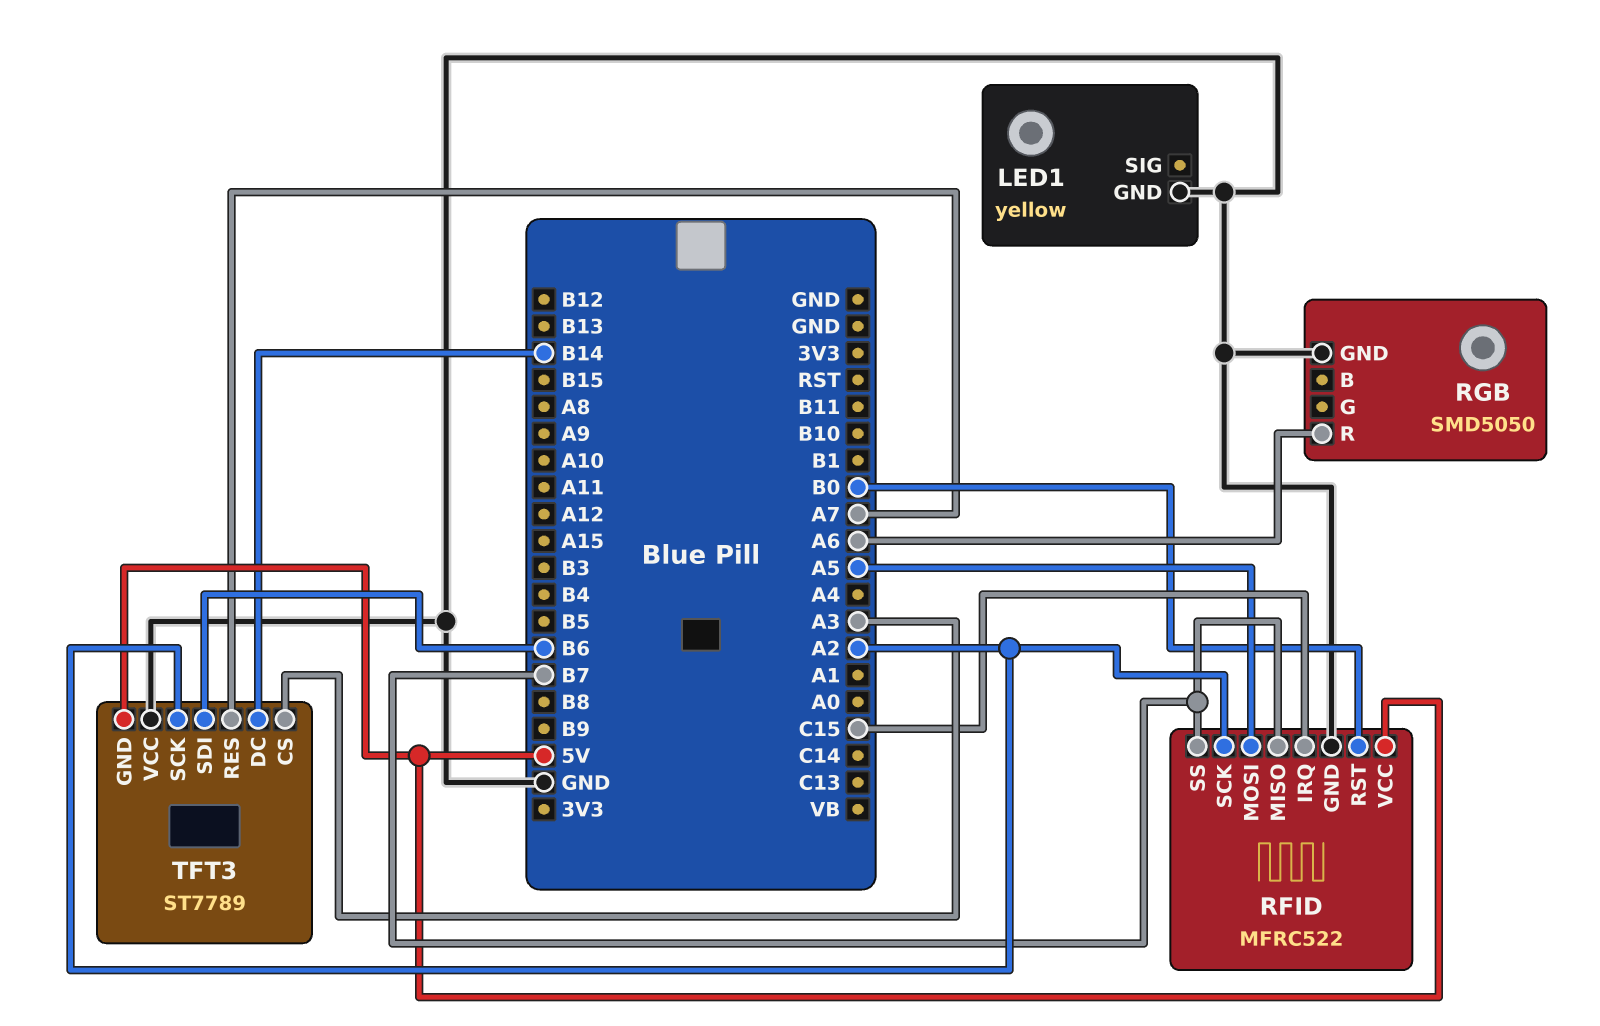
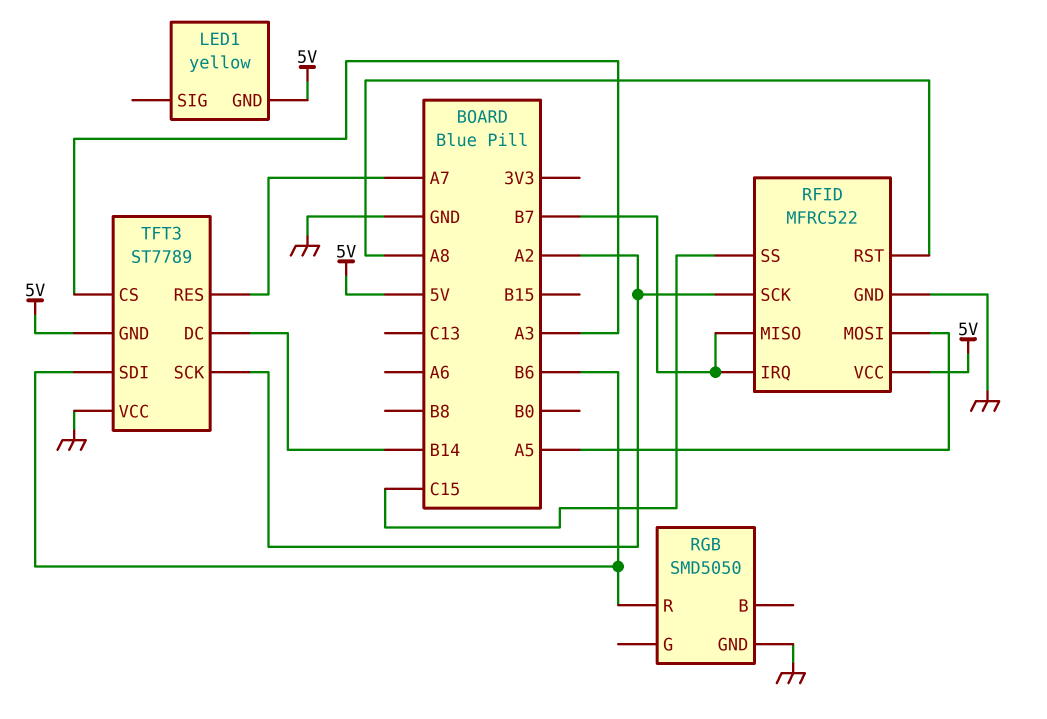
LED1 pin GND: GND -> 5V
RFID pin IRQ: C15 -> B7
RFID pin RST: B0 -> A8
RFID pin SS: B7 -> C15
RGB pin R: A6 -> B6

